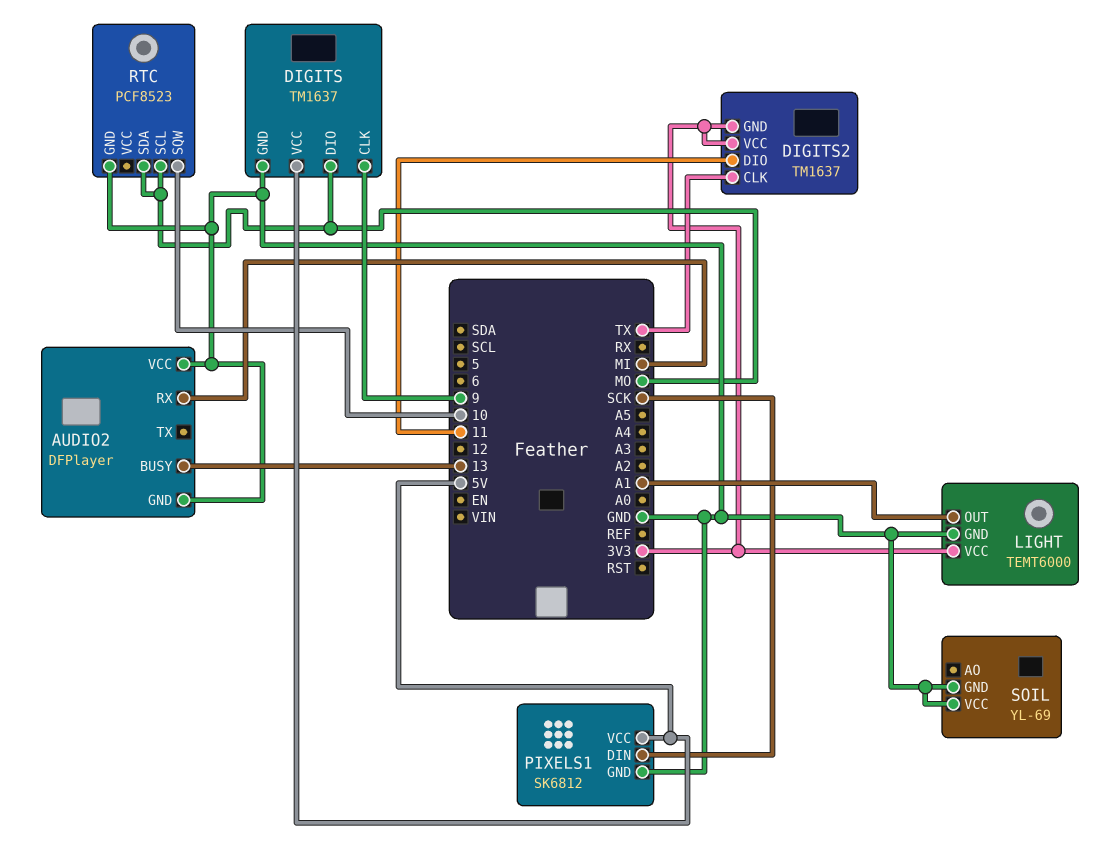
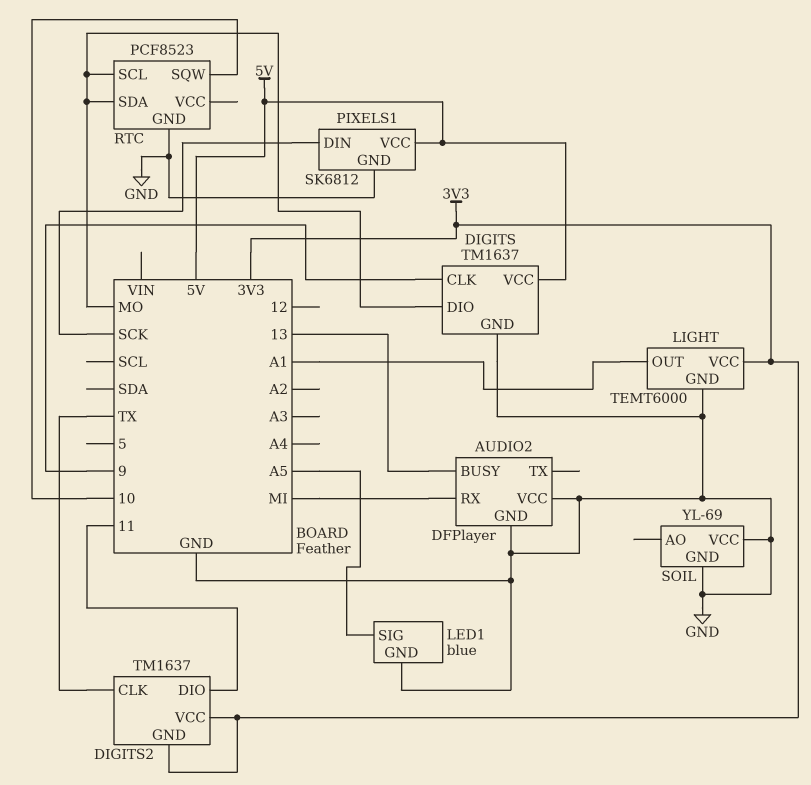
LED1: none -> blue
LED1 pin GND: none -> GND
LED1 pin SIG: none -> A5

